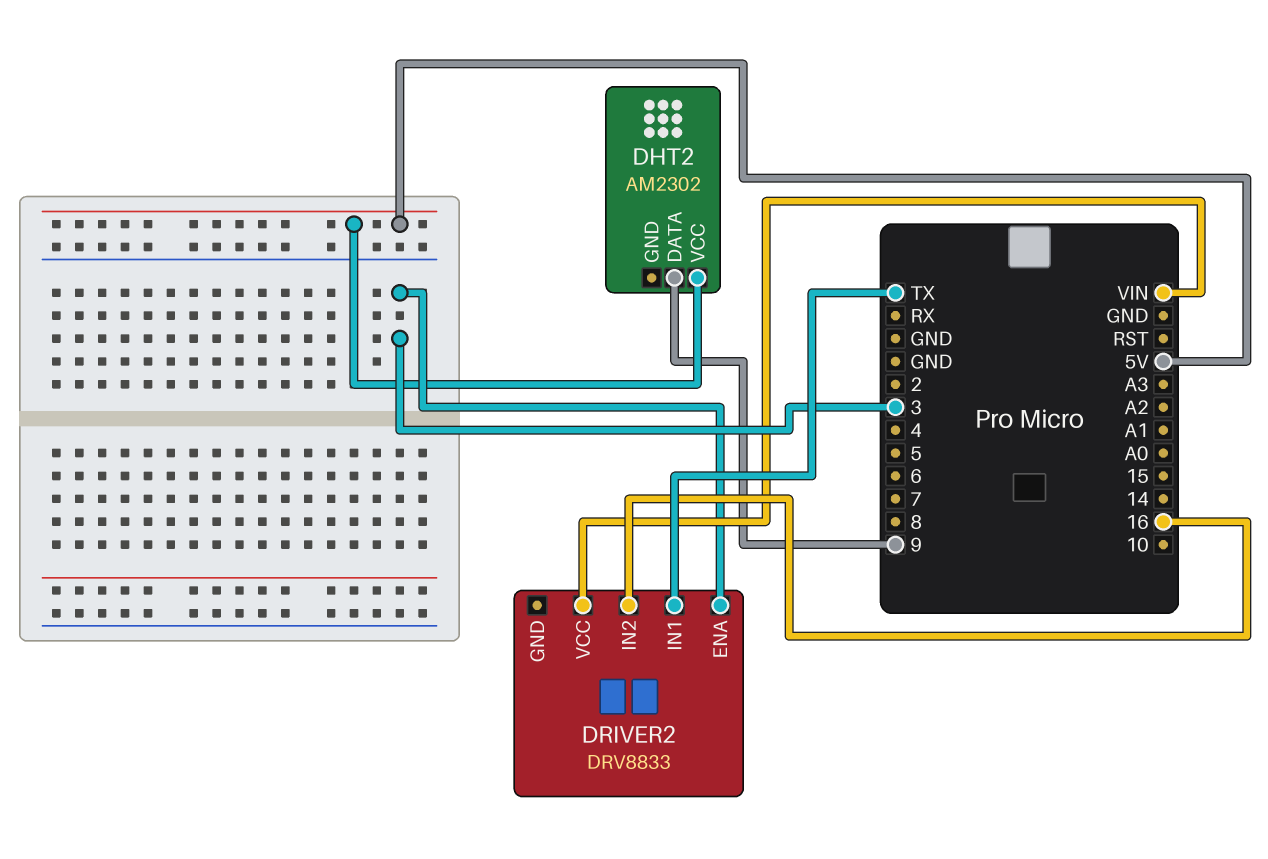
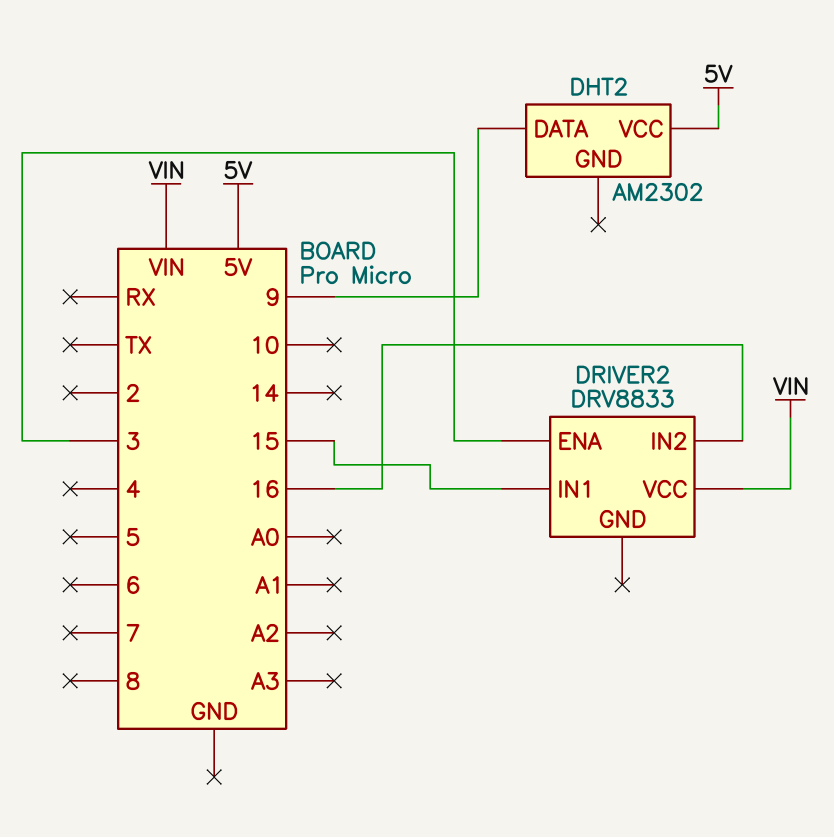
DRIVER2 pin IN1: TX -> 15

